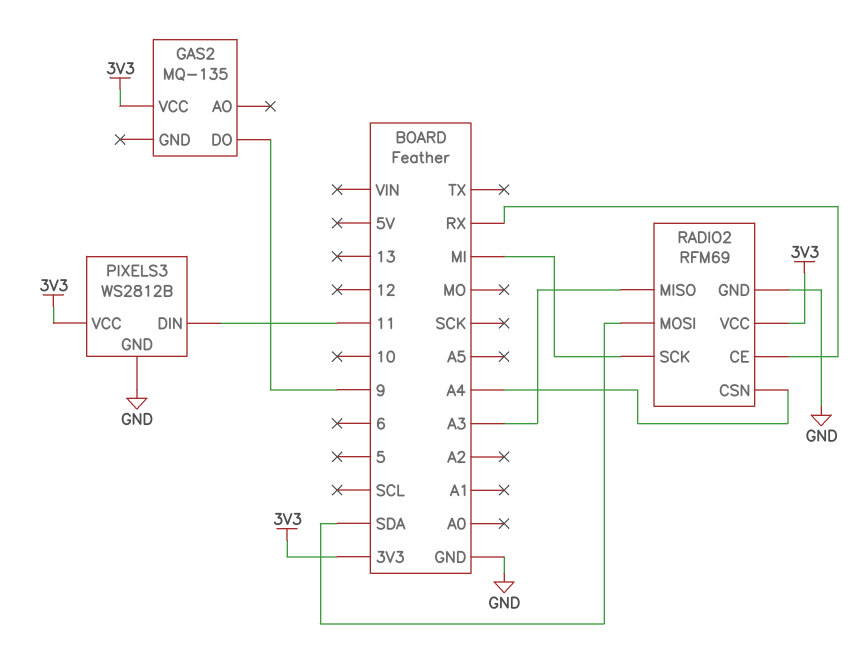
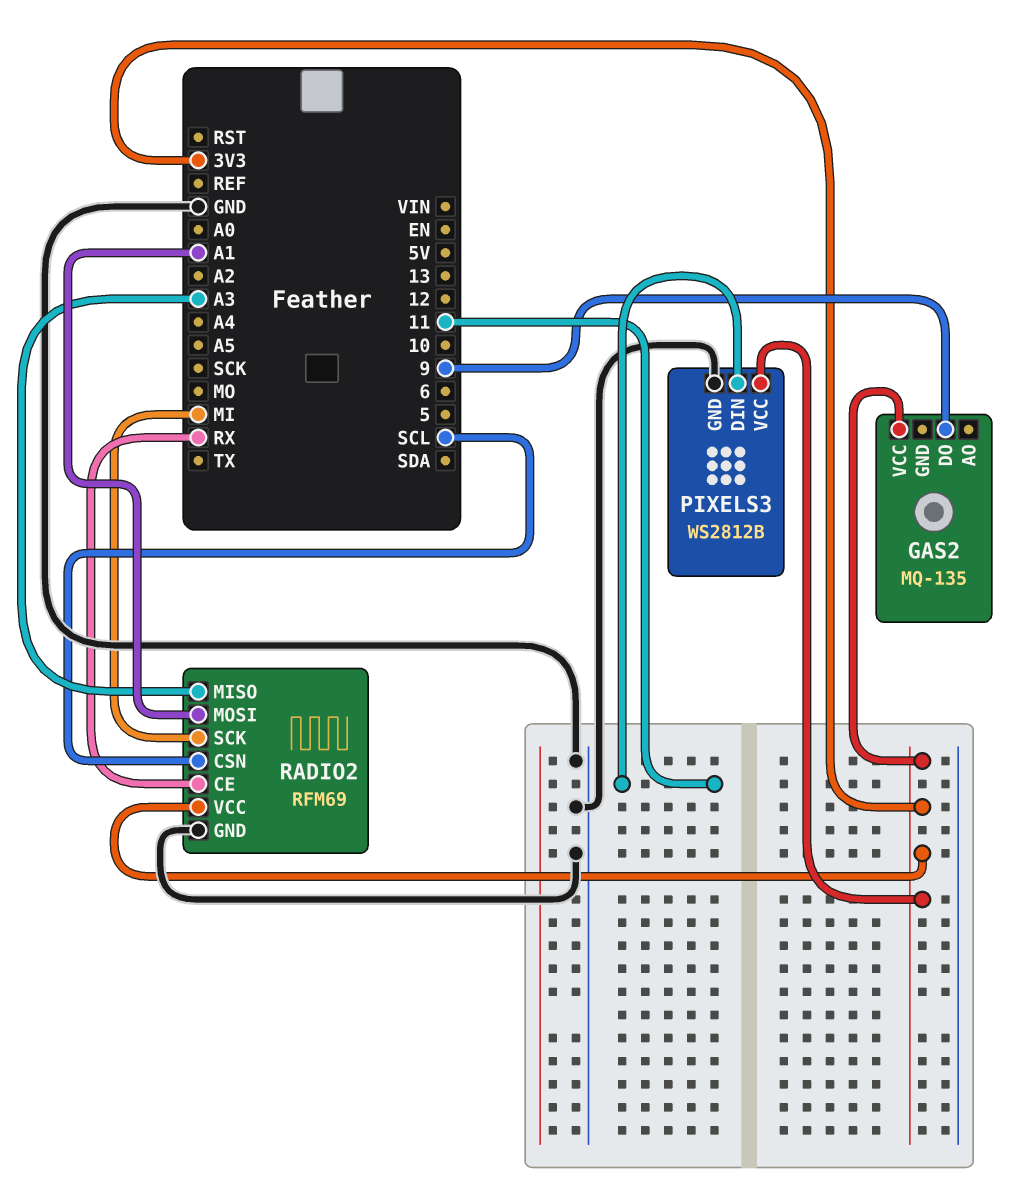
RADIO2 pin CSN: A4 -> SCL
RADIO2 pin MOSI: SDA -> A1

